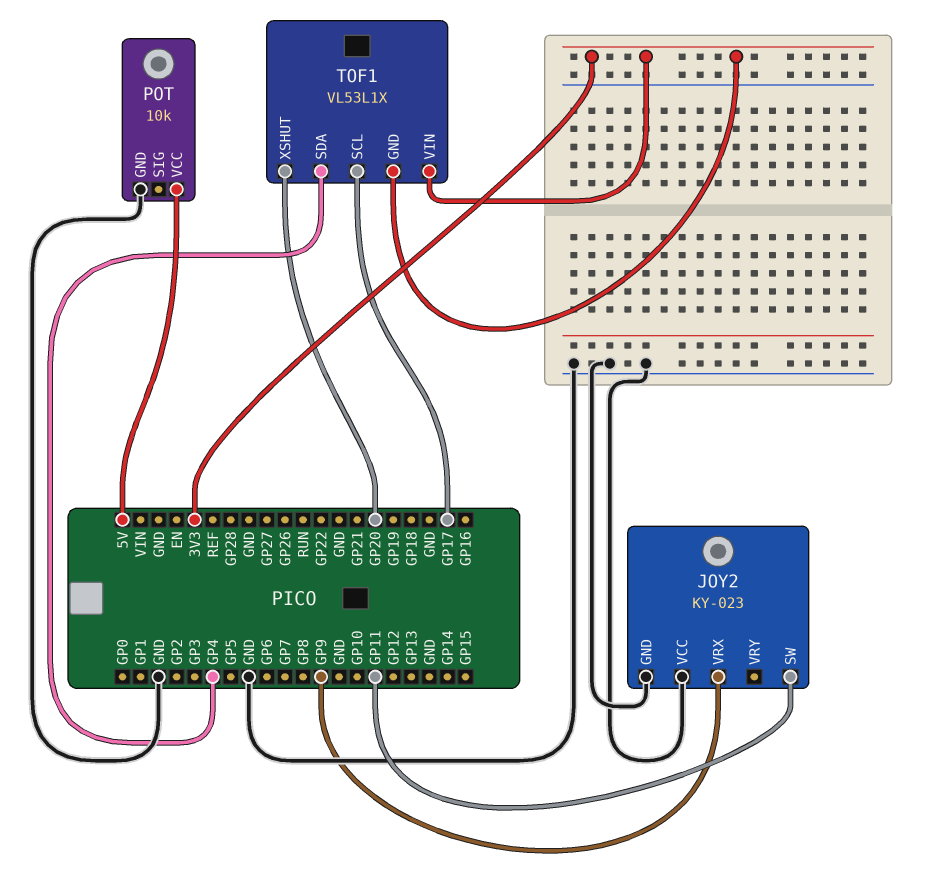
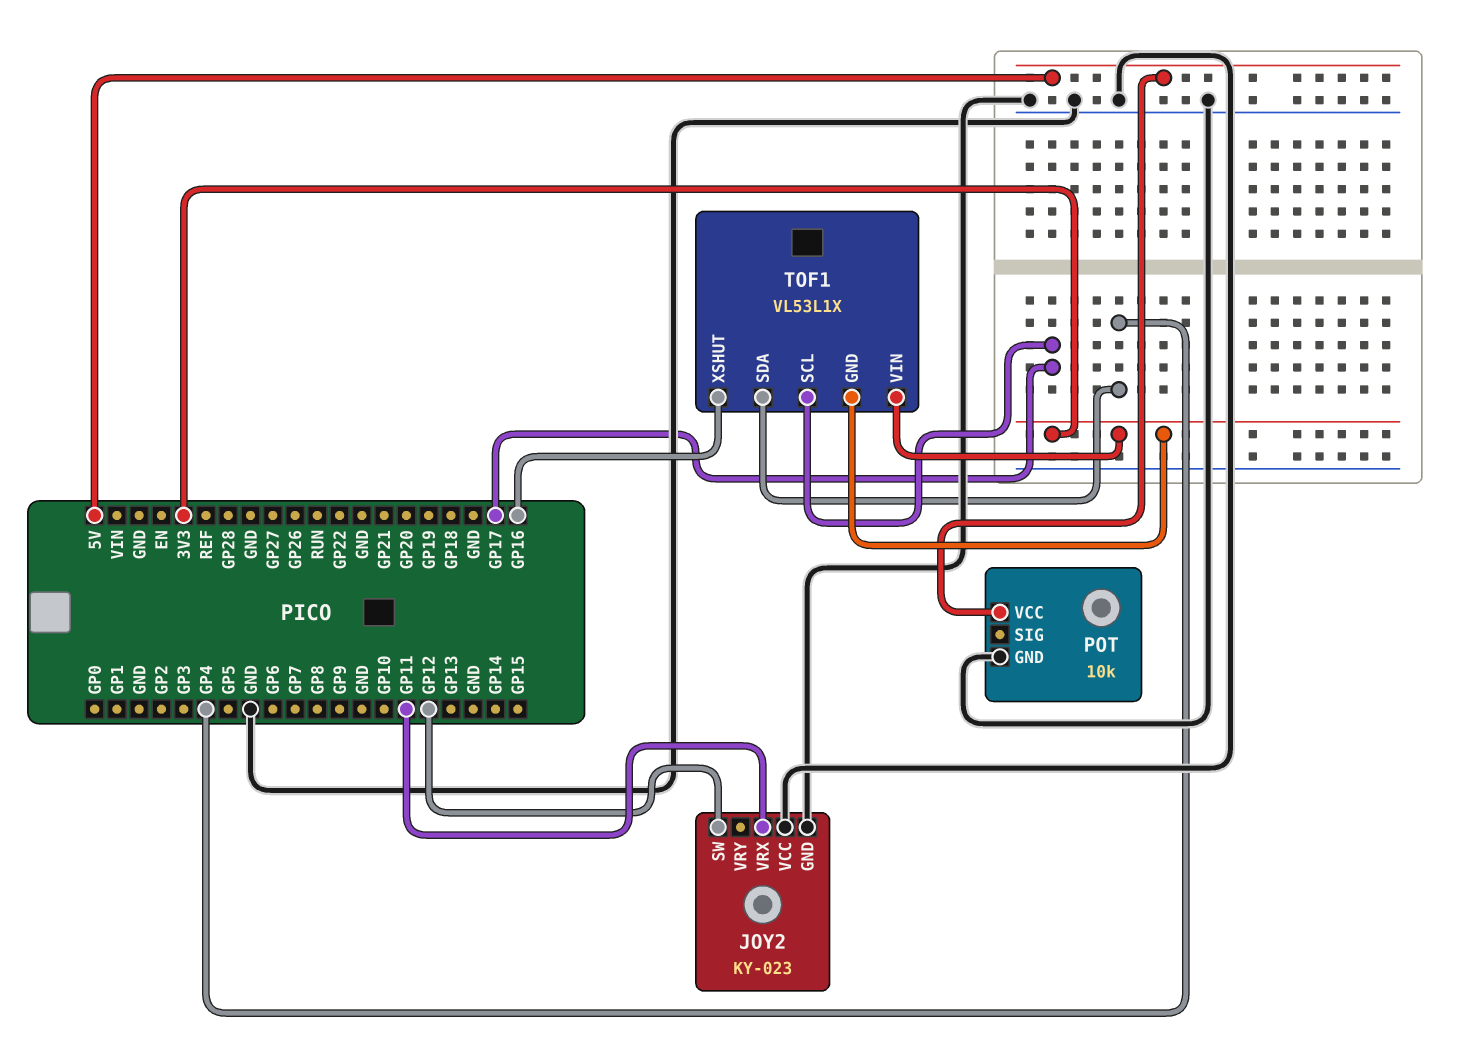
JOY2 pin SW: GP11 -> GP12
JOY2 pin VRX: GP9 -> GP11
TOF1 pin XSHUT: GP20 -> GP16

